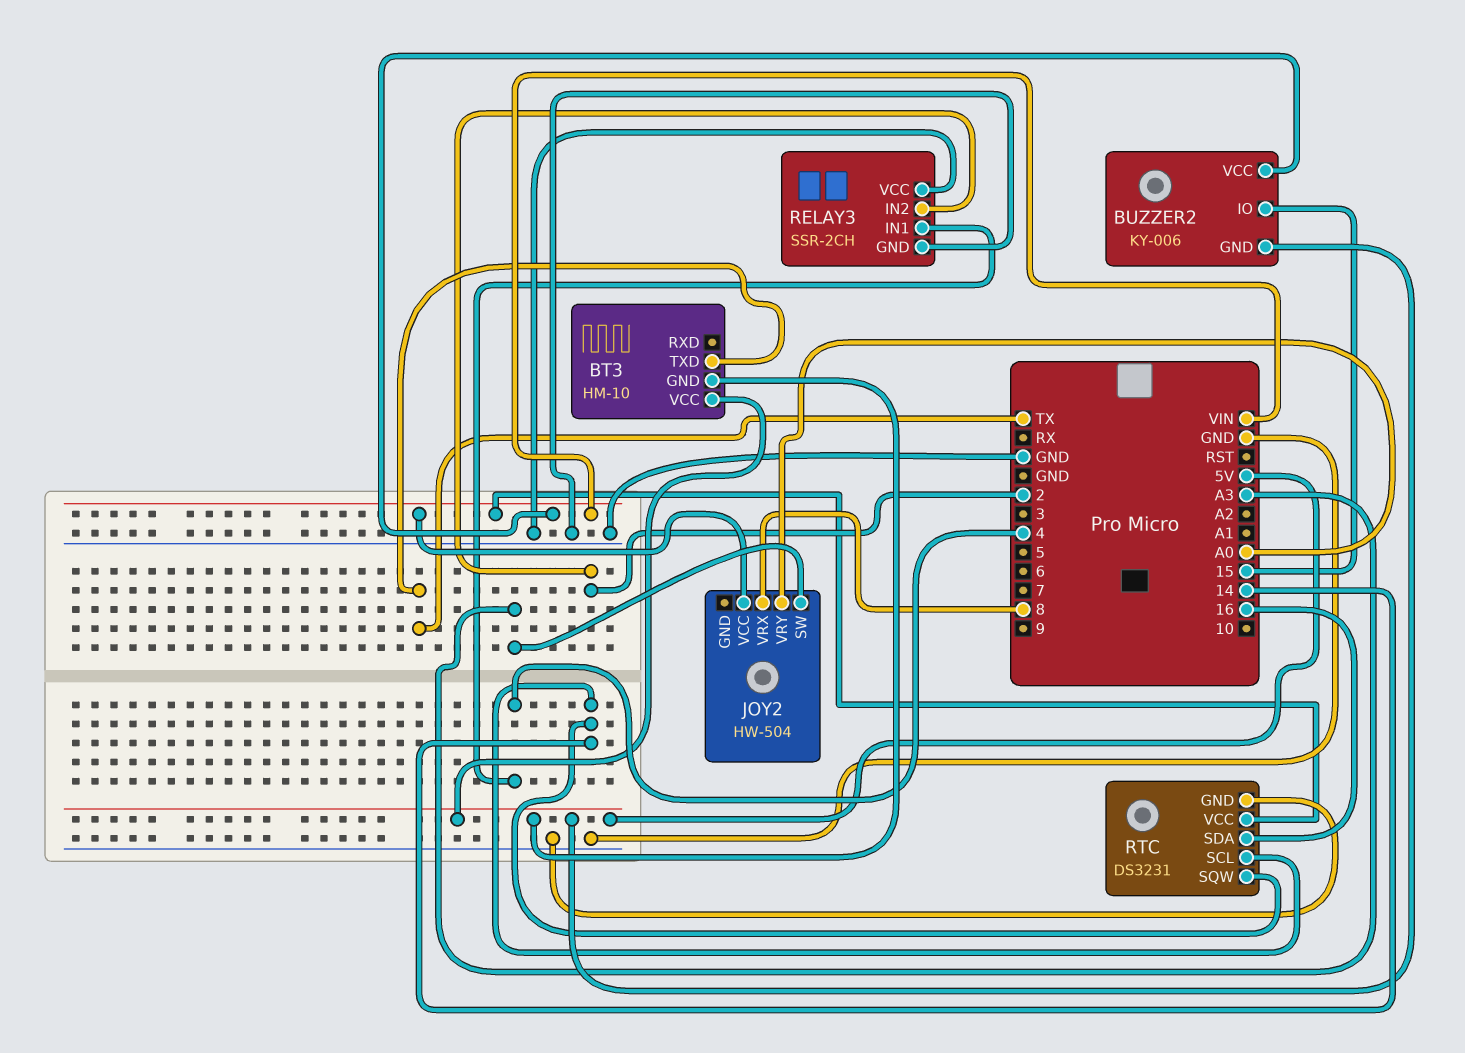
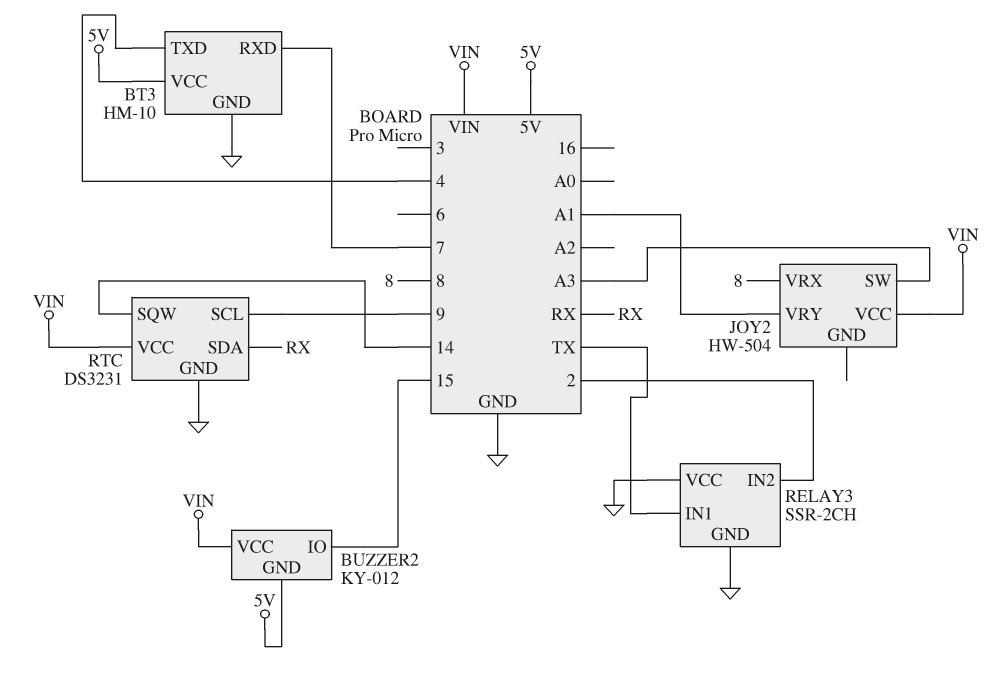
BT3 pin GND: 5V -> GND
BT3 pin RXD: none -> 7
BT3 pin TXD: TX -> 4
BUZZER2: KY-006 -> KY-012
JOY2 pin VRY: A0 -> A1
RELAY3 pin IN1: 4 -> TX
RTC pin SCL: 14 -> 9
RTC pin SDA: 16 -> RX

